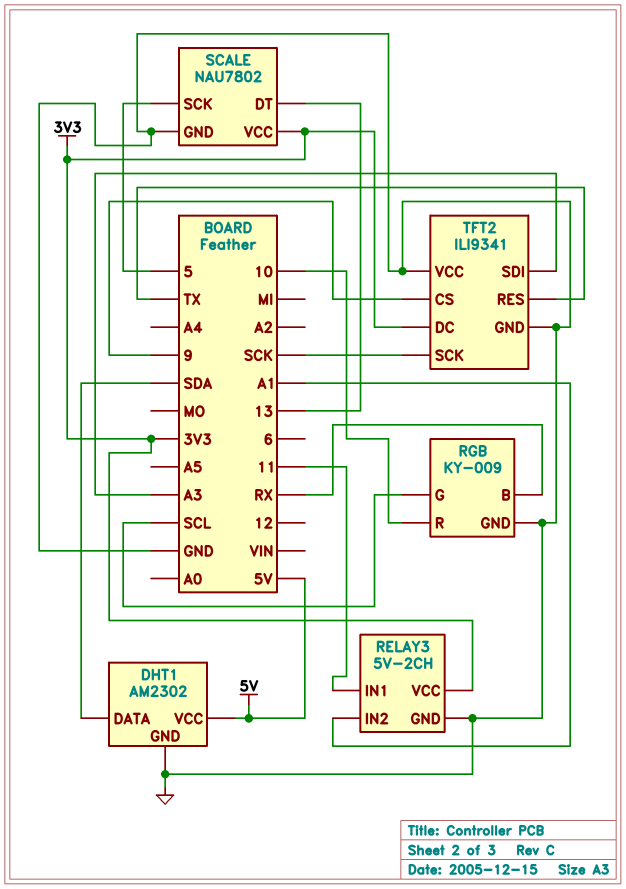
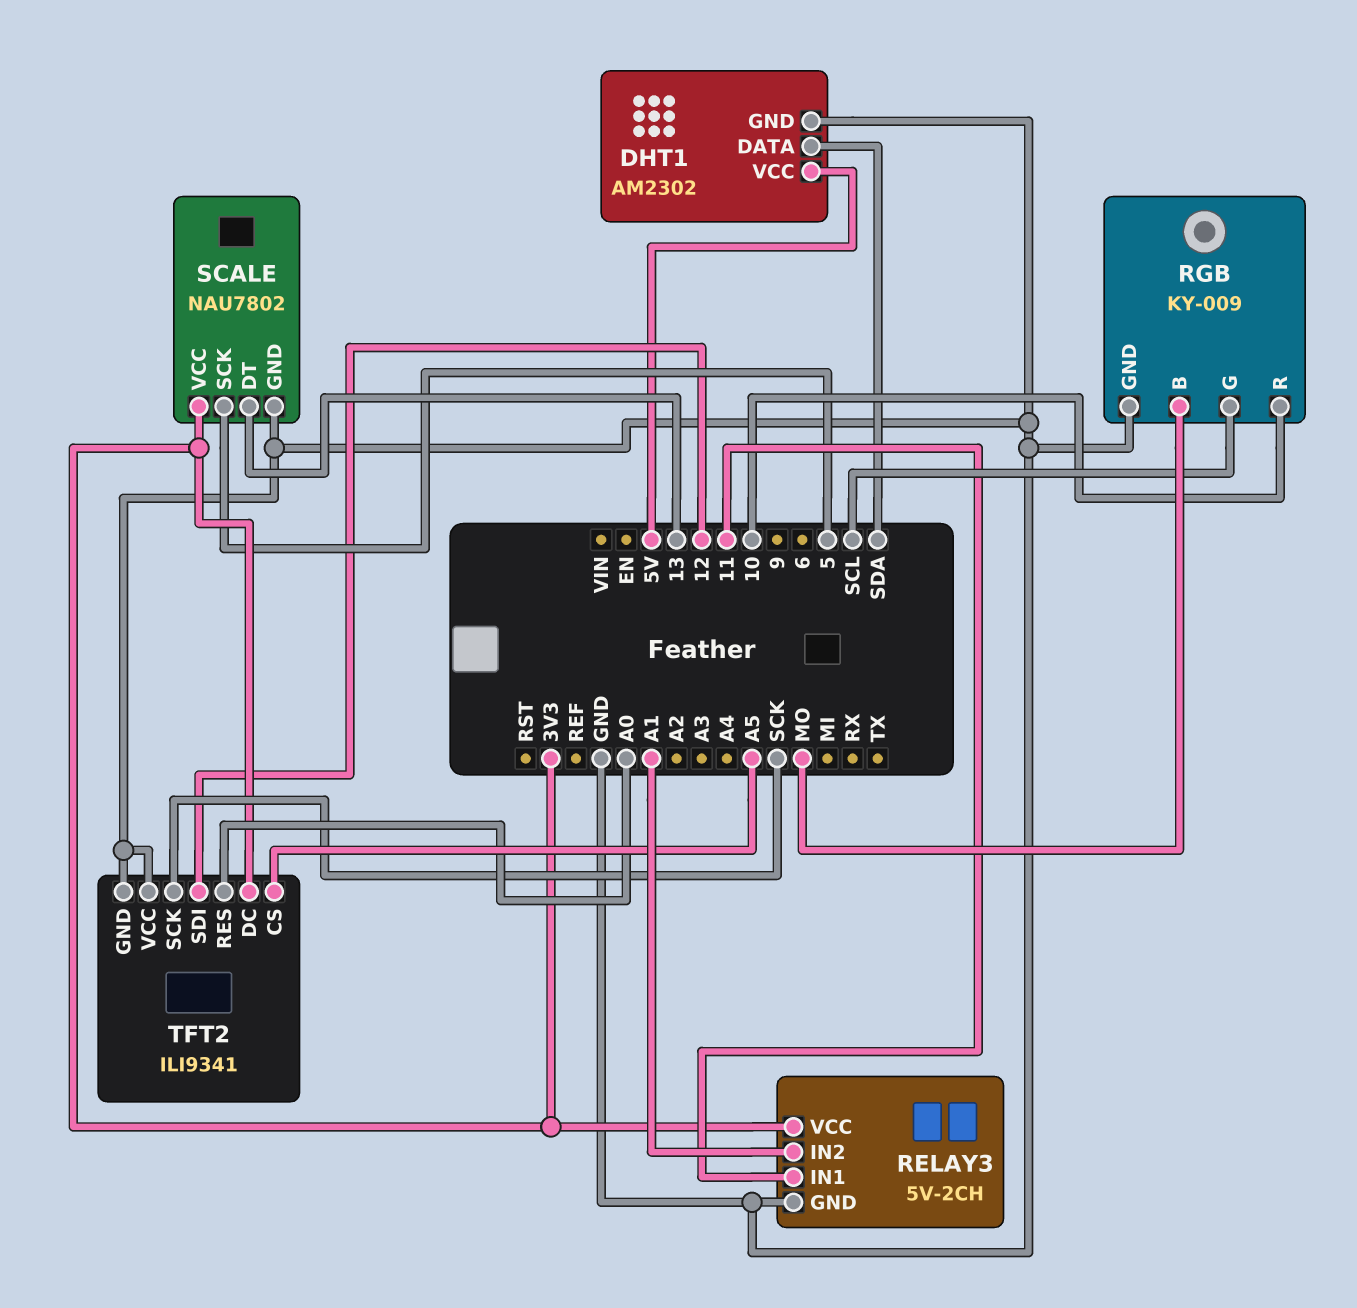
RGB pin B: RX -> MO
TFT2 pin CS: 9 -> A5
TFT2 pin RES: TX -> A0
TFT2 pin SDI: A3 -> 12

